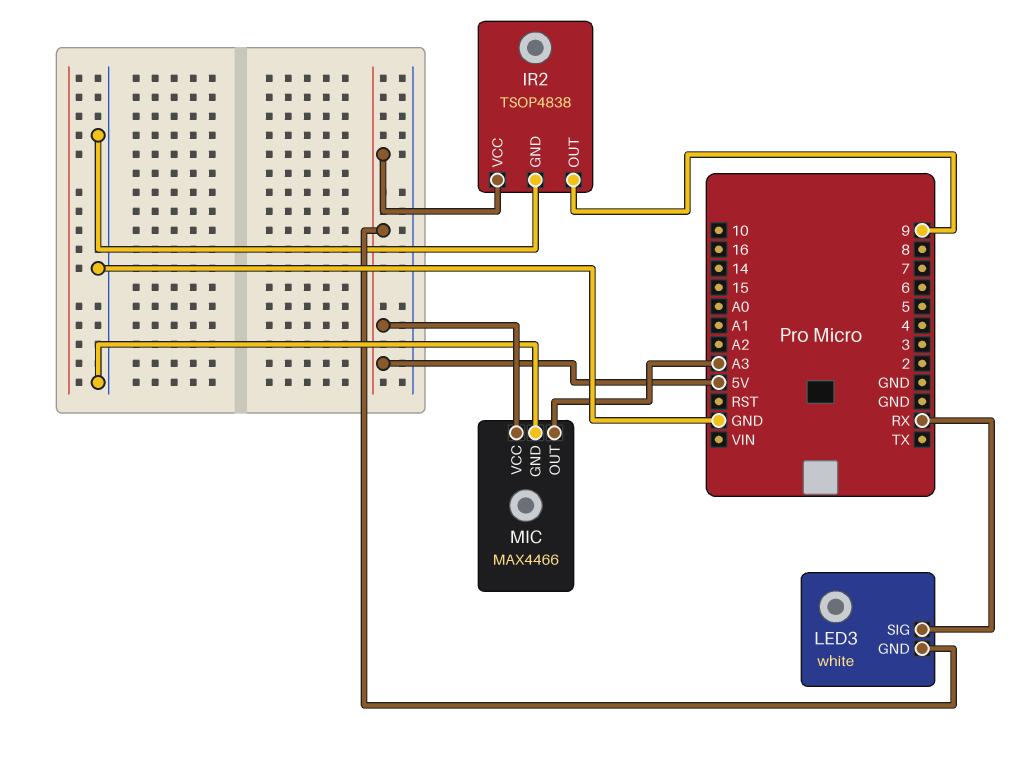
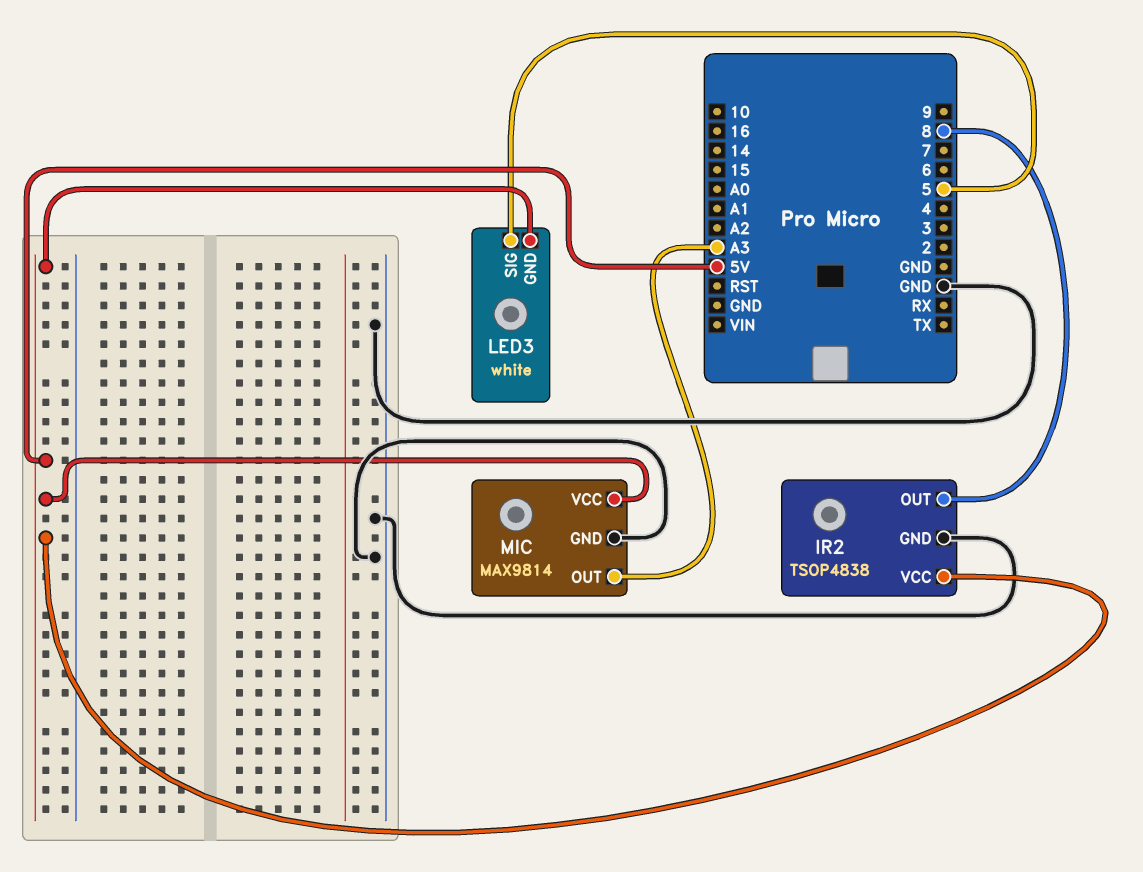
IR2 pin OUT: 9 -> 8
LED3 pin SIG: RX -> 5
MIC: MAX4466 -> MAX9814

